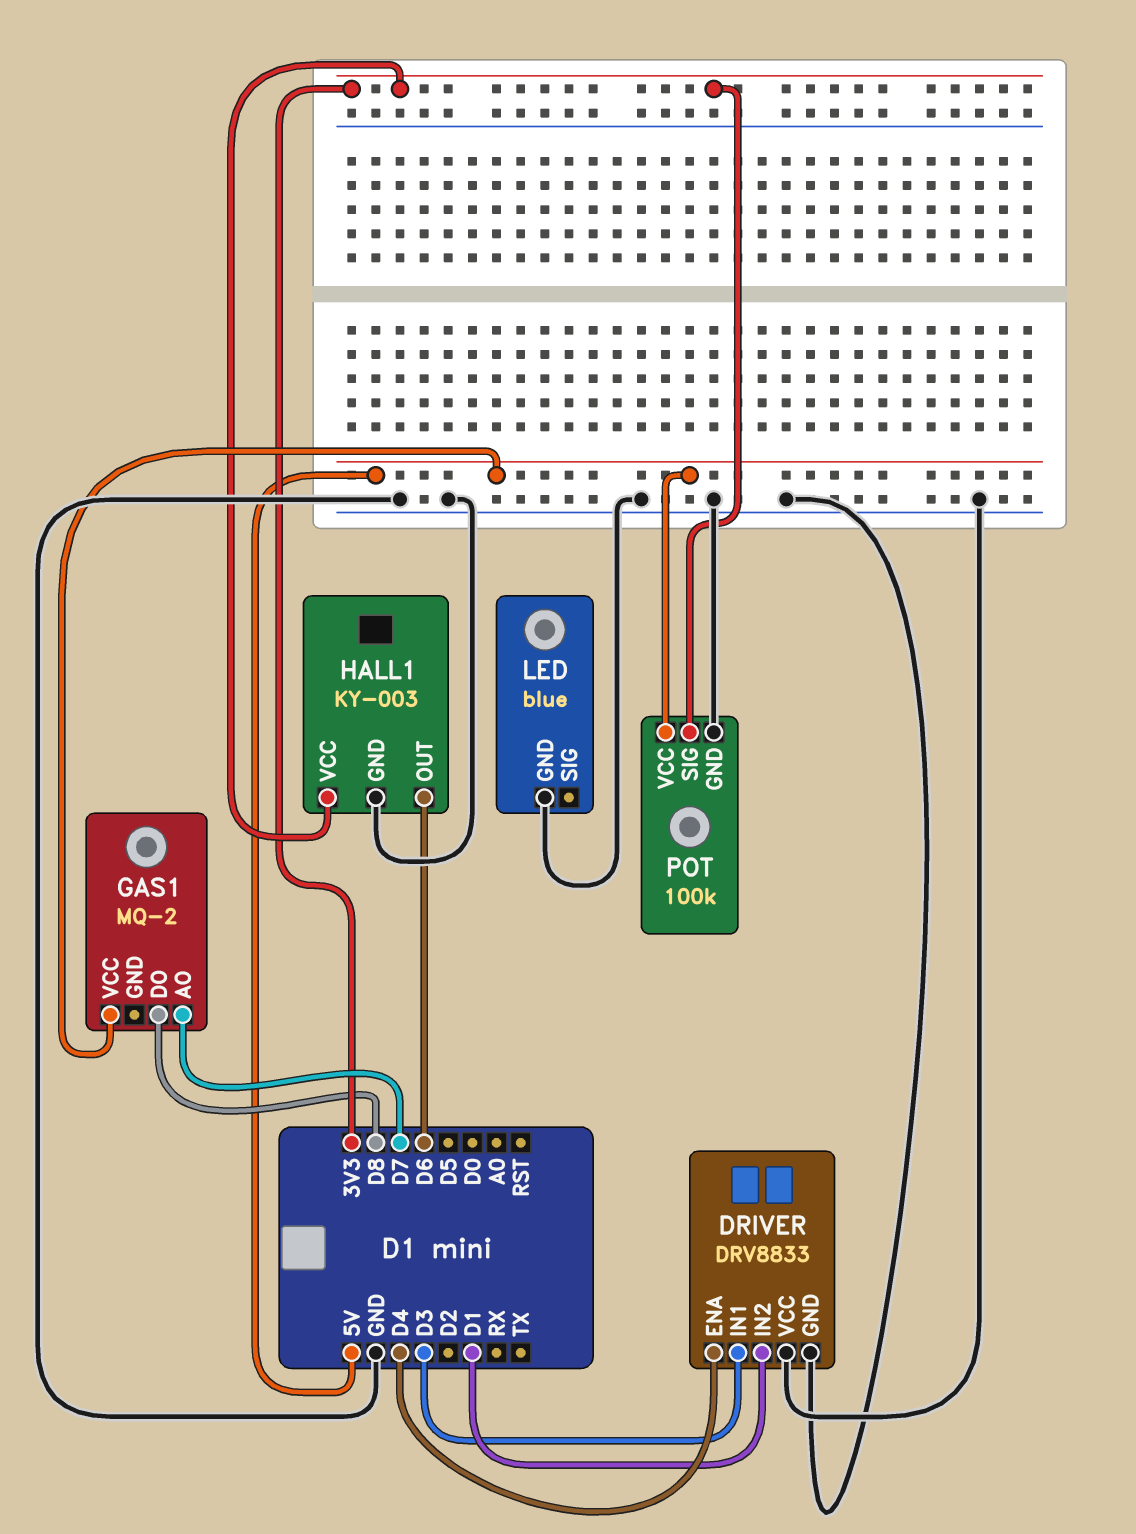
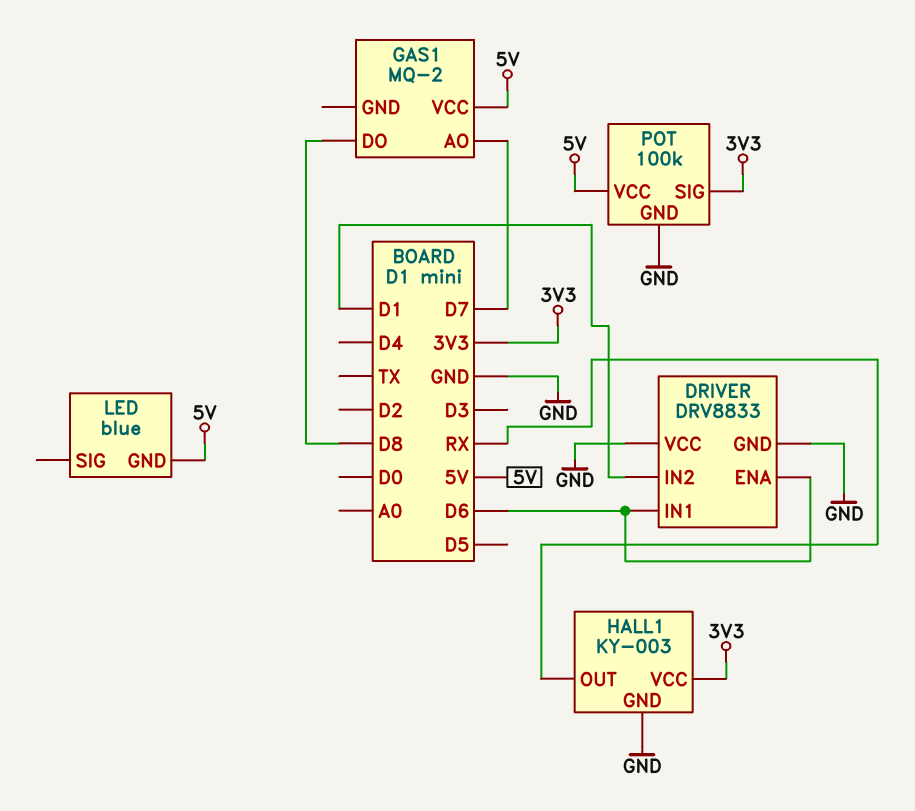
DRIVER pin ENA: D4 -> D6
DRIVER pin IN1: D3 -> D6
HALL1 pin OUT: D6 -> RX
LED pin GND: GND -> 5V

